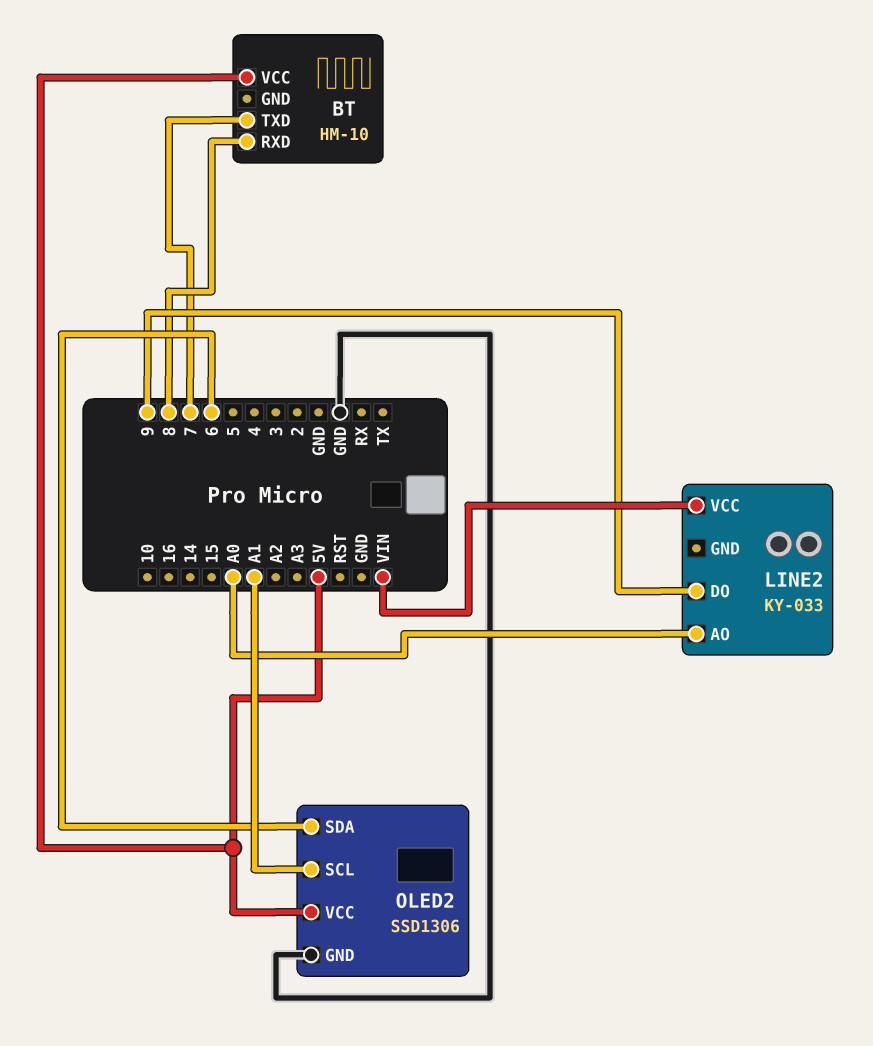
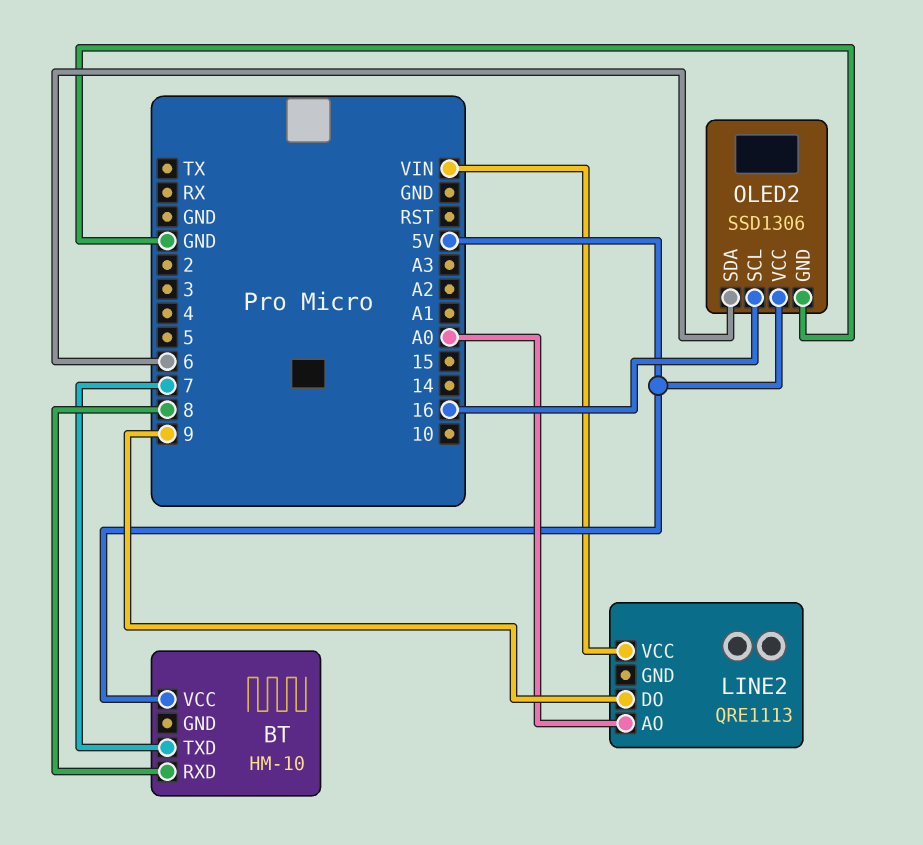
LINE2: KY-033 -> QRE1113
OLED2 pin SCL: A1 -> 16

